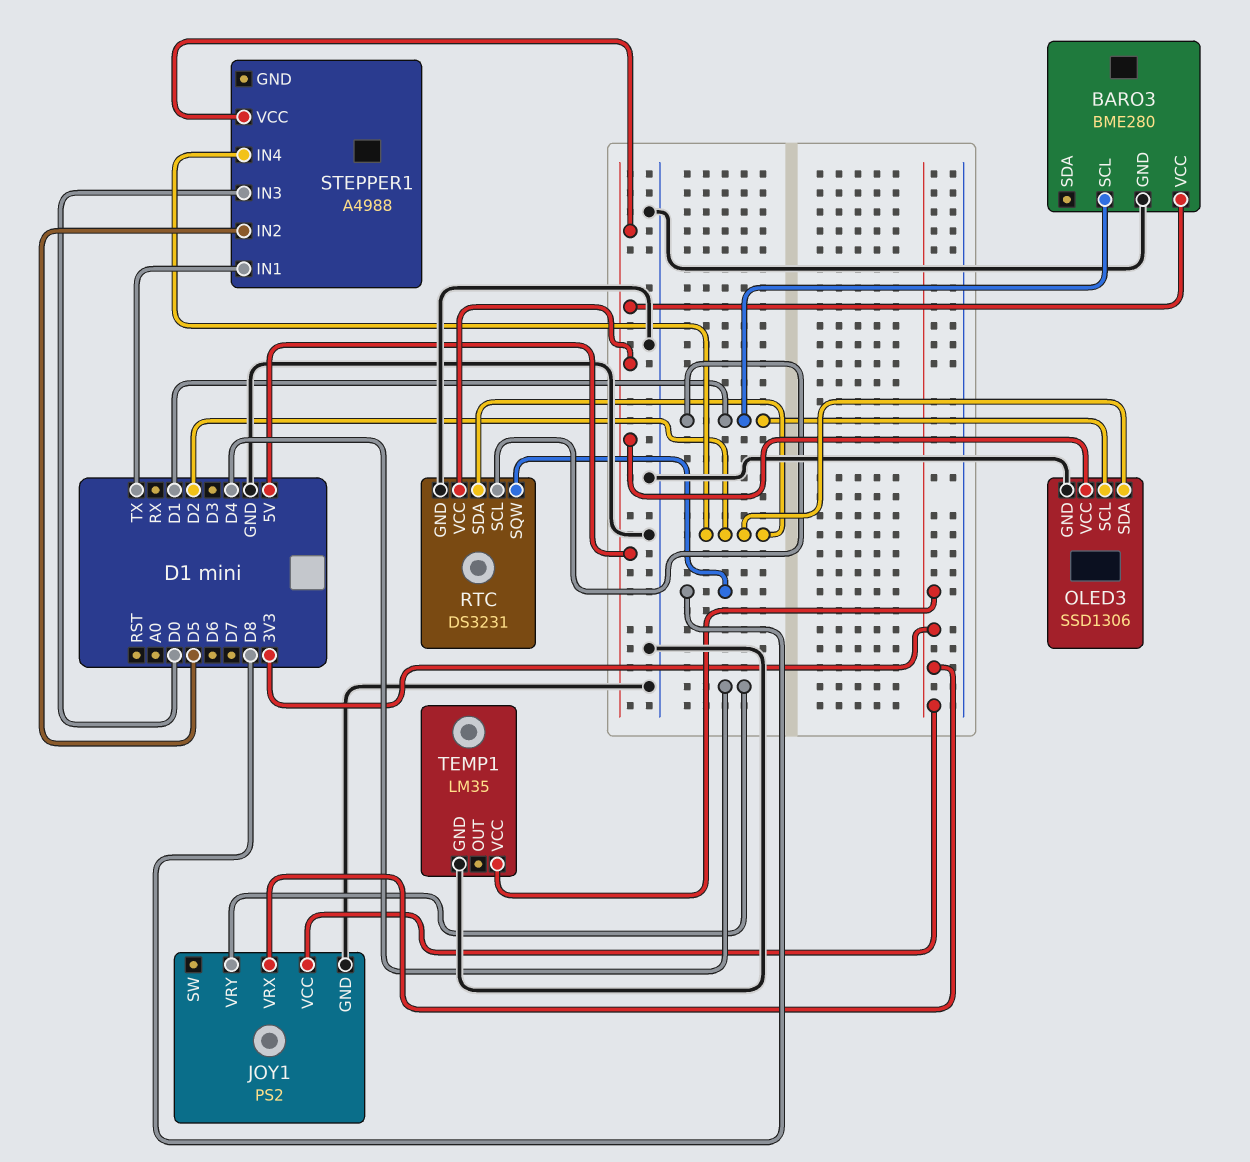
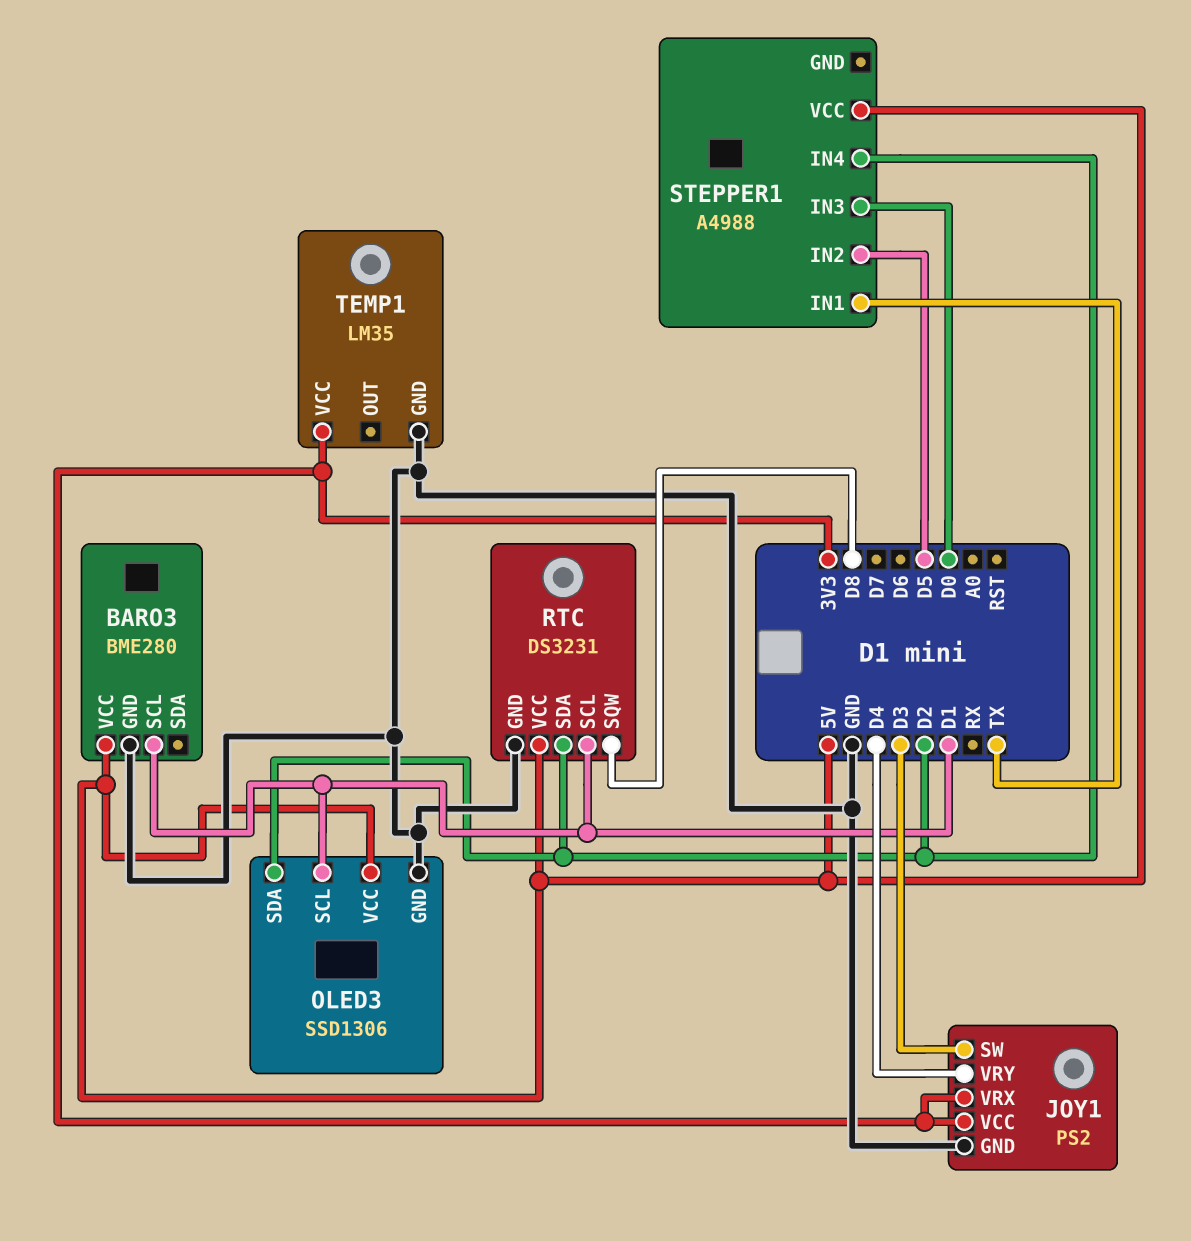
JOY1 pin SW: none -> D3

